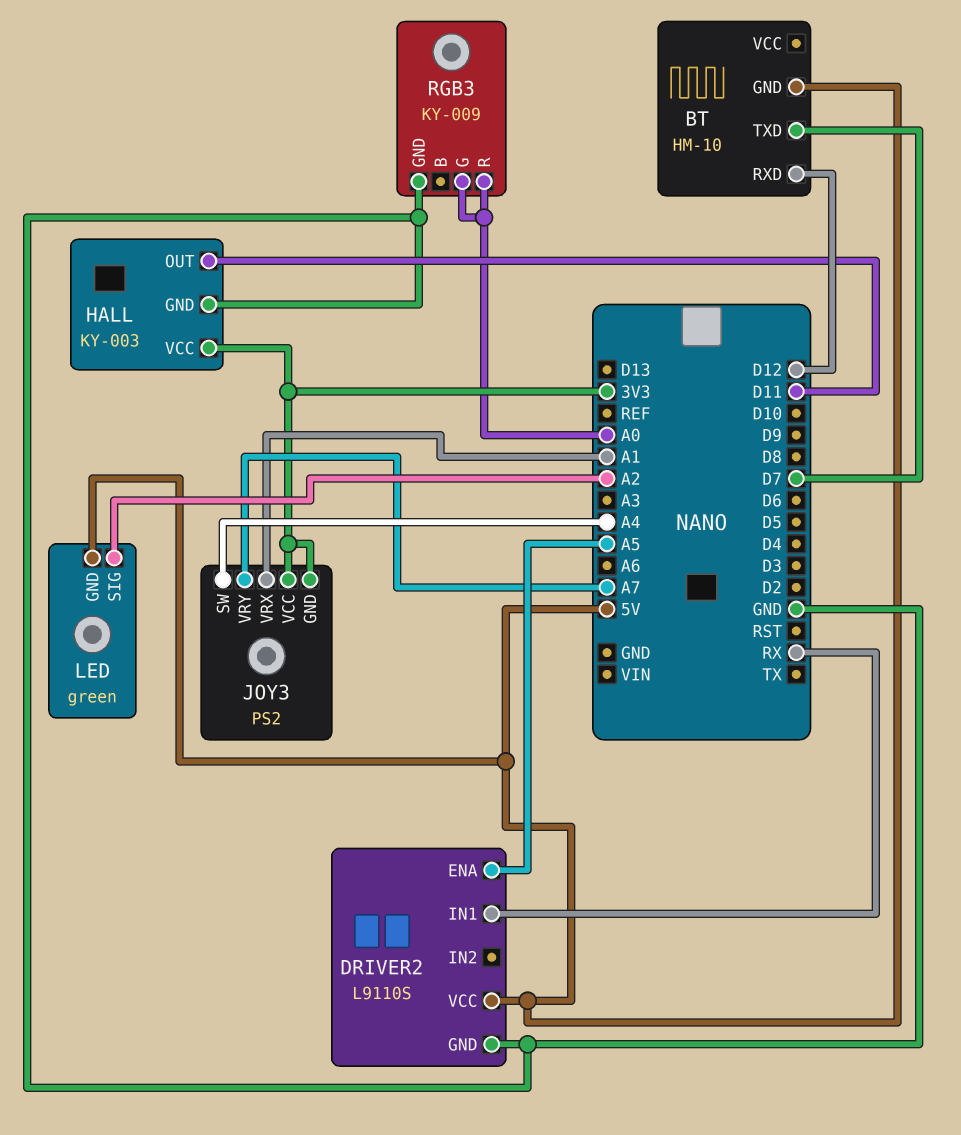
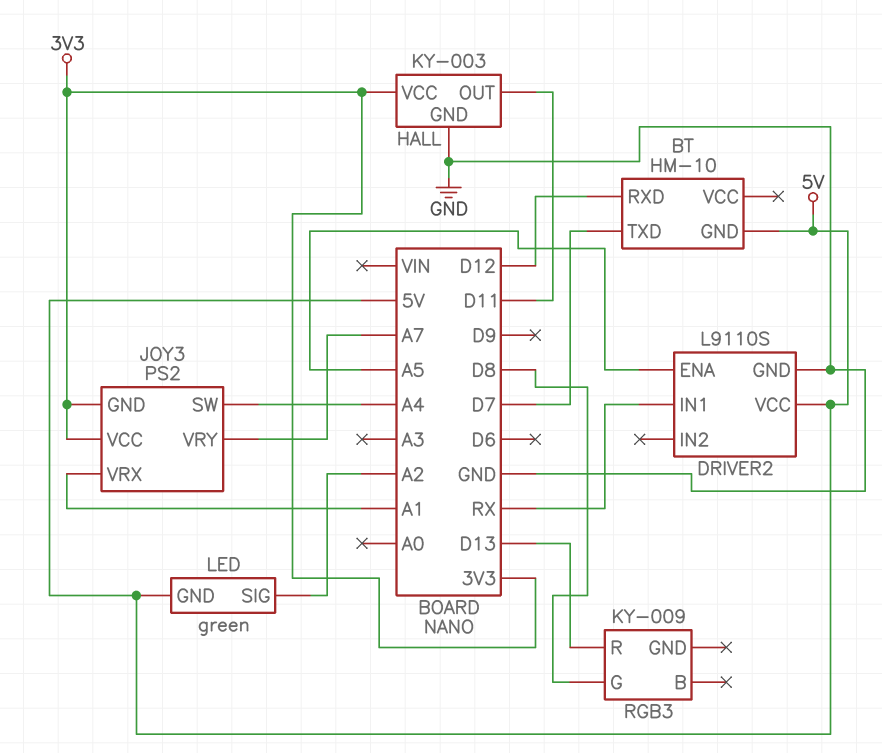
RGB3 pin G: A0 -> D8
RGB3 pin GND: GND -> none
RGB3 pin R: A0 -> D13

